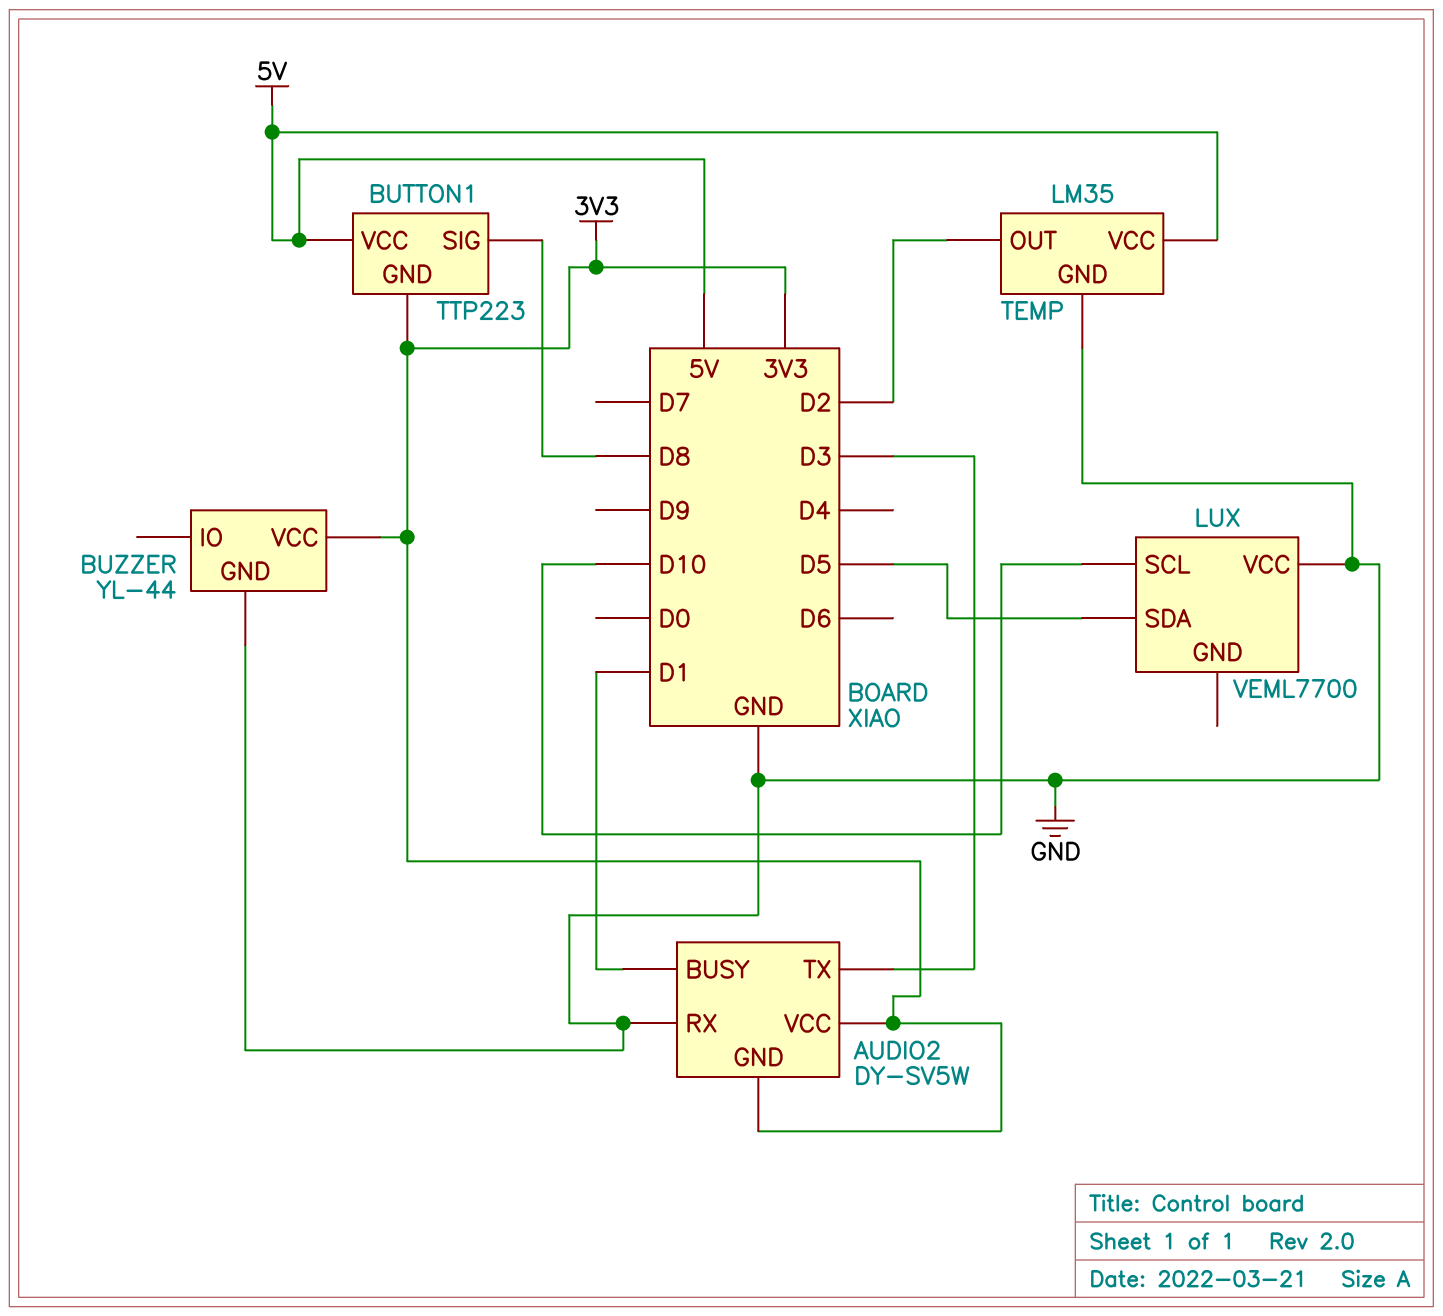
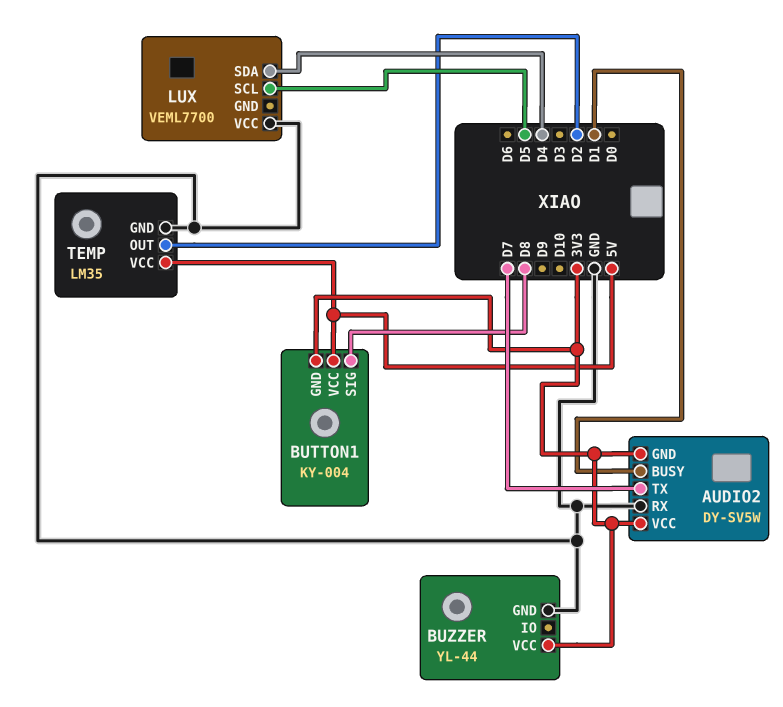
AUDIO2 pin TX: D3 -> D7
BUTTON1: TTP223 -> KY-004
LUX pin SCL: D10 -> D5
LUX pin SDA: D5 -> D4

